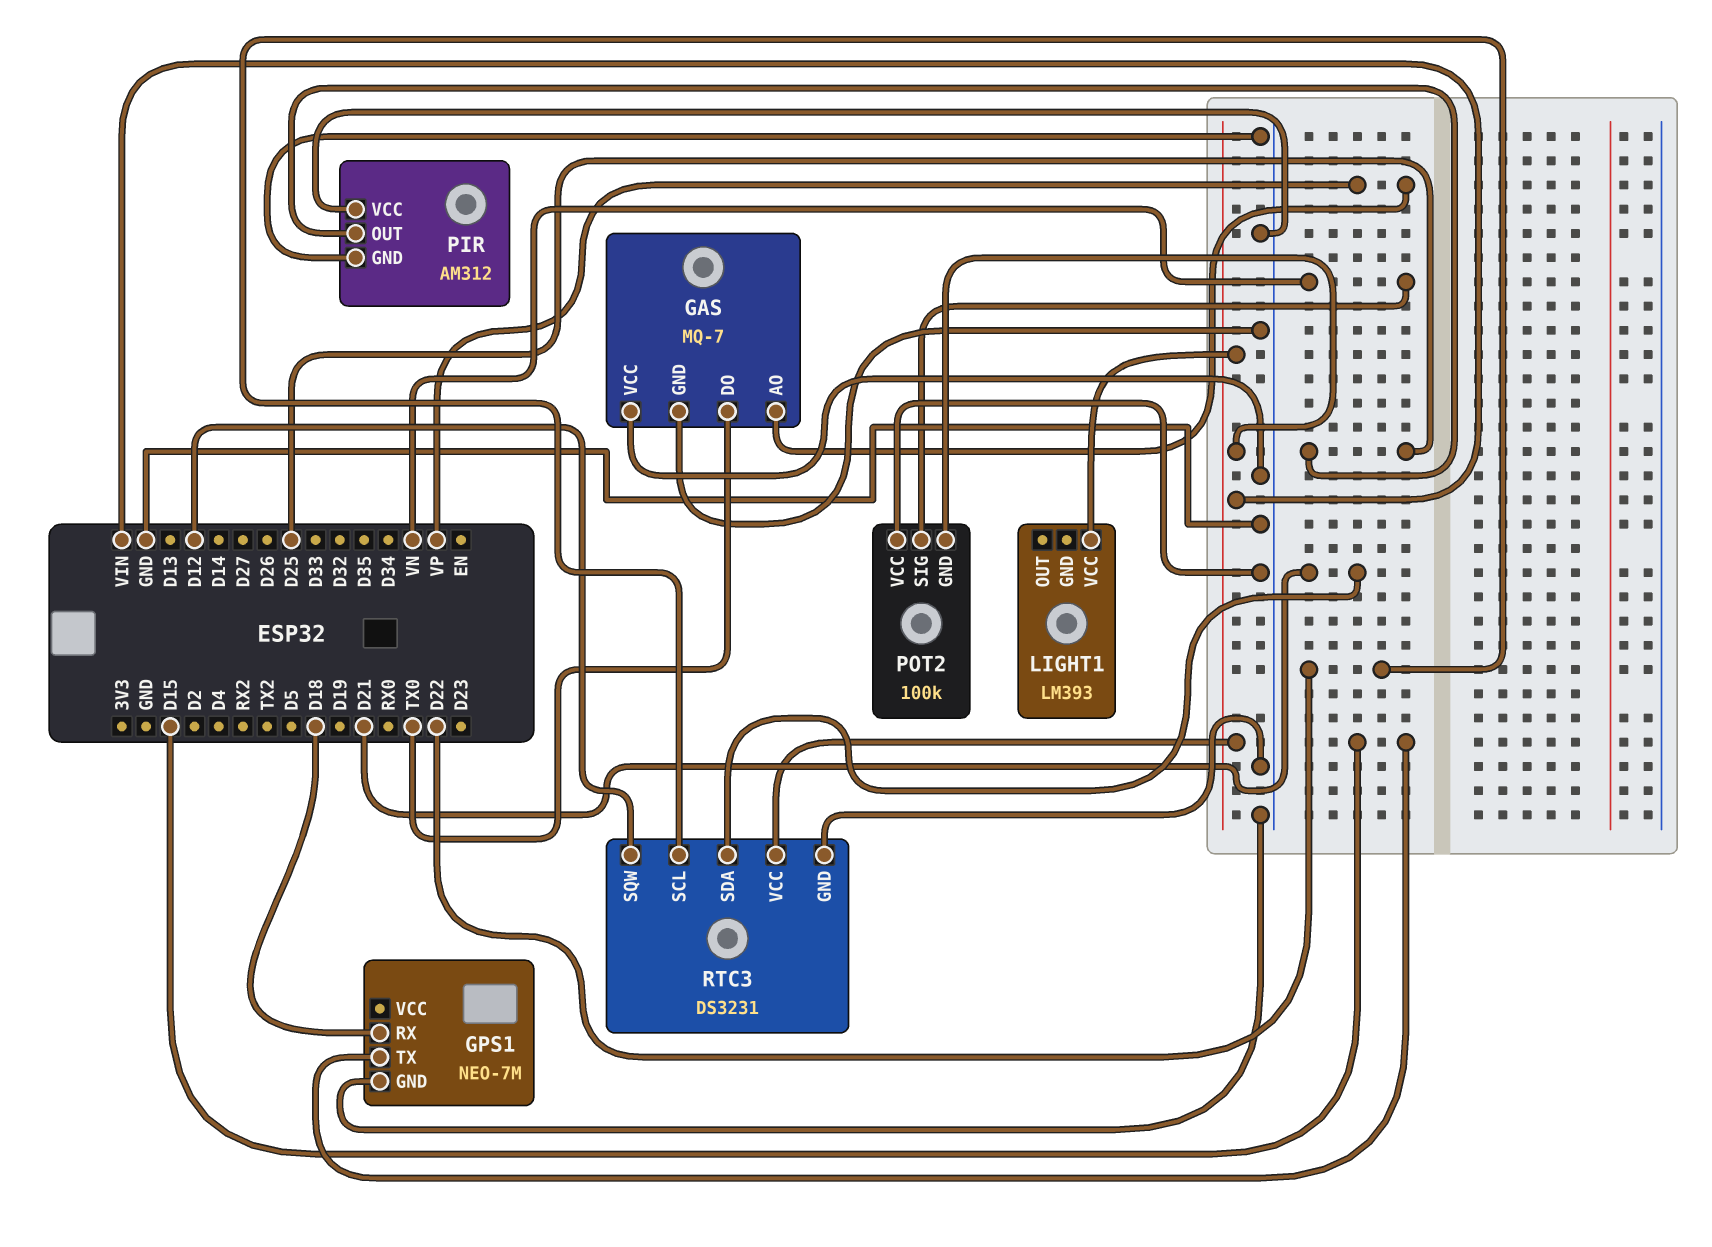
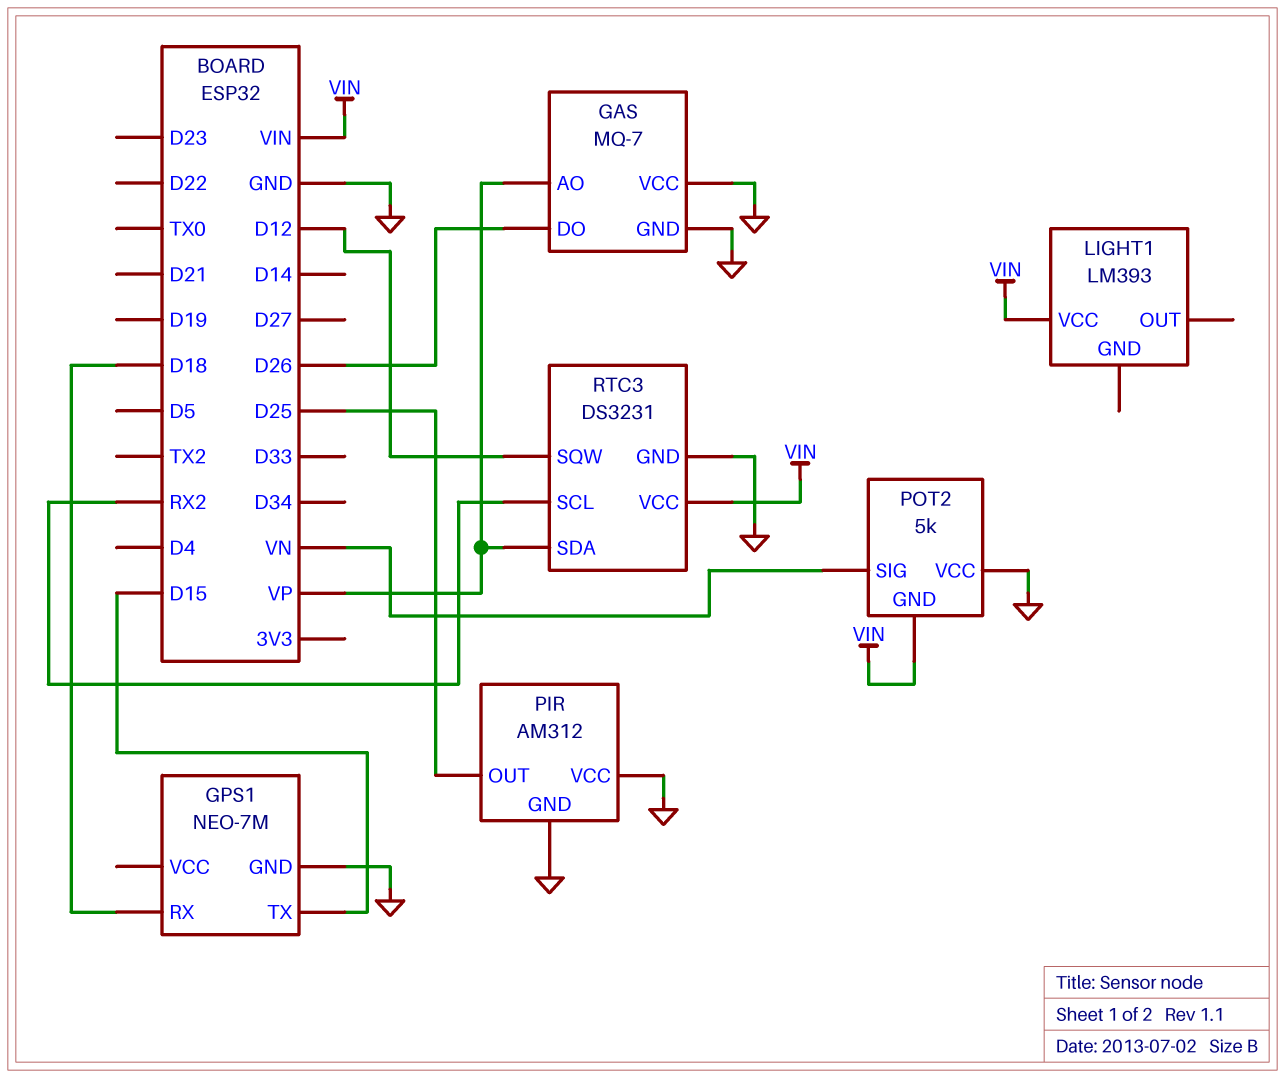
GAS pin DO: TX0 -> D26
POT2: 100k -> 5k
RTC3 pin SCL: D22 -> RX2
RTC3 pin SDA: D21 -> VP

